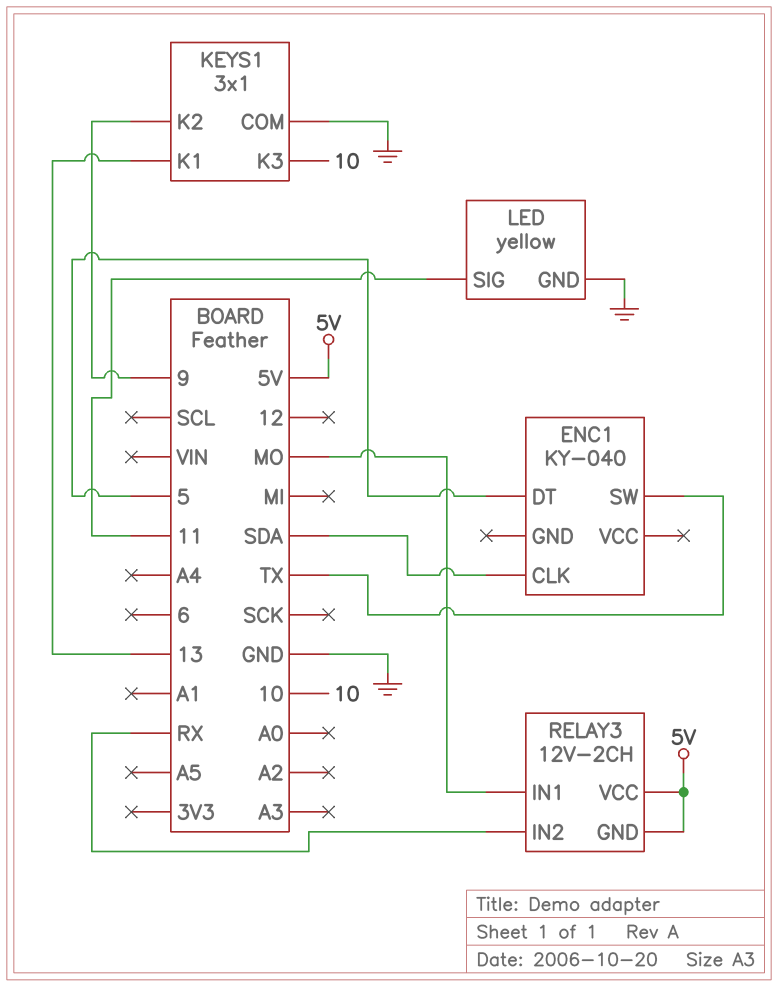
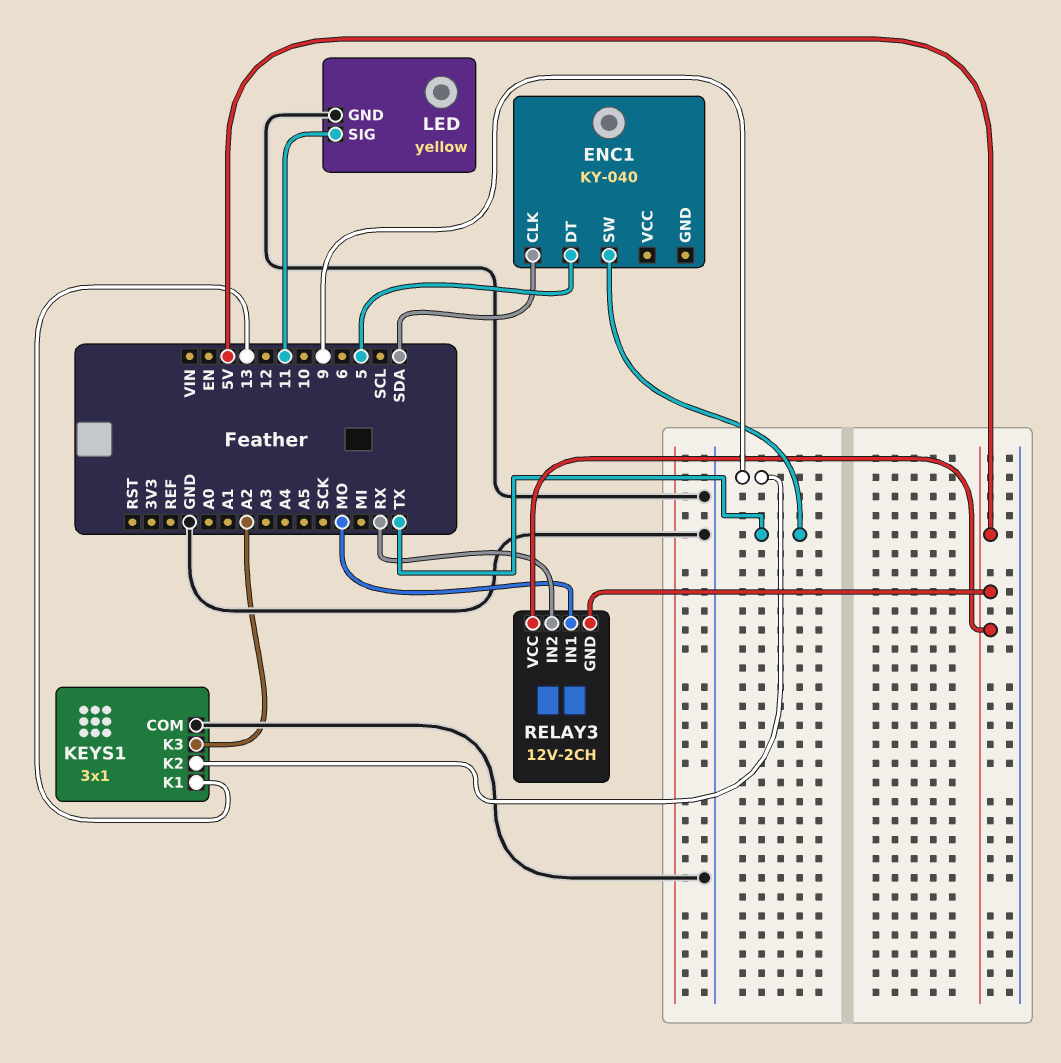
KEYS1 pin K3: 10 -> A2

